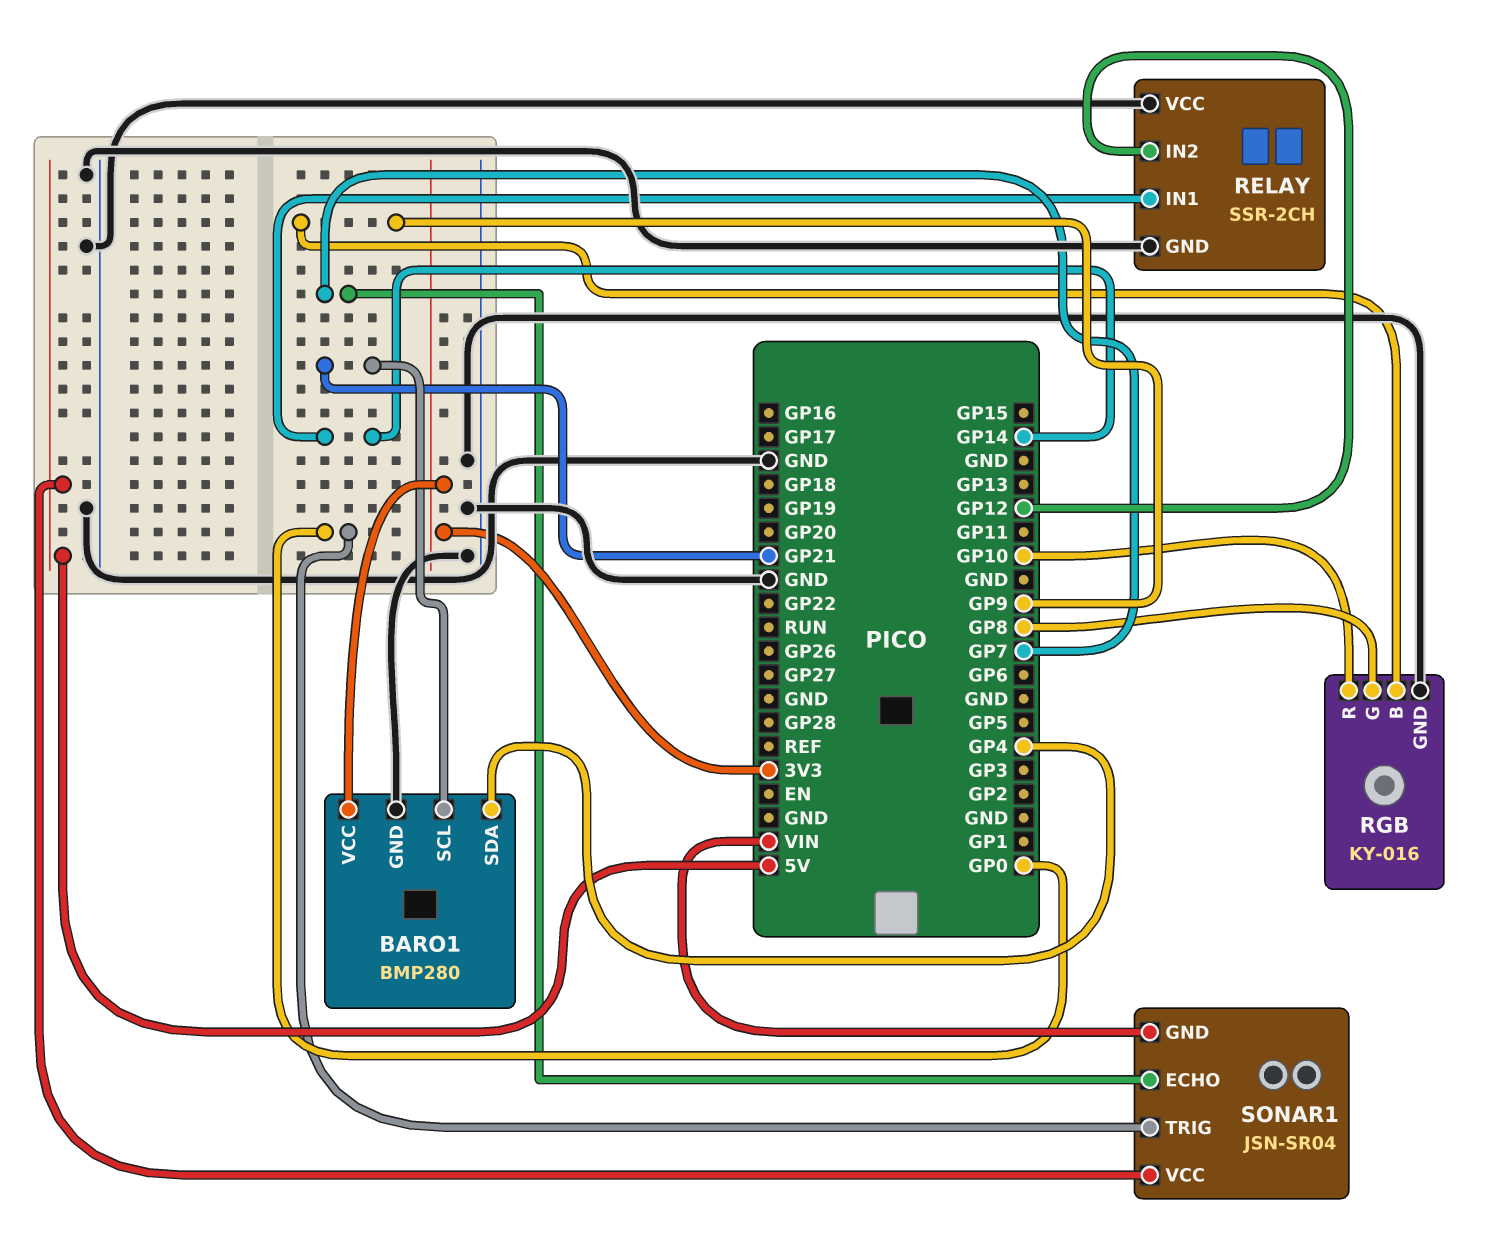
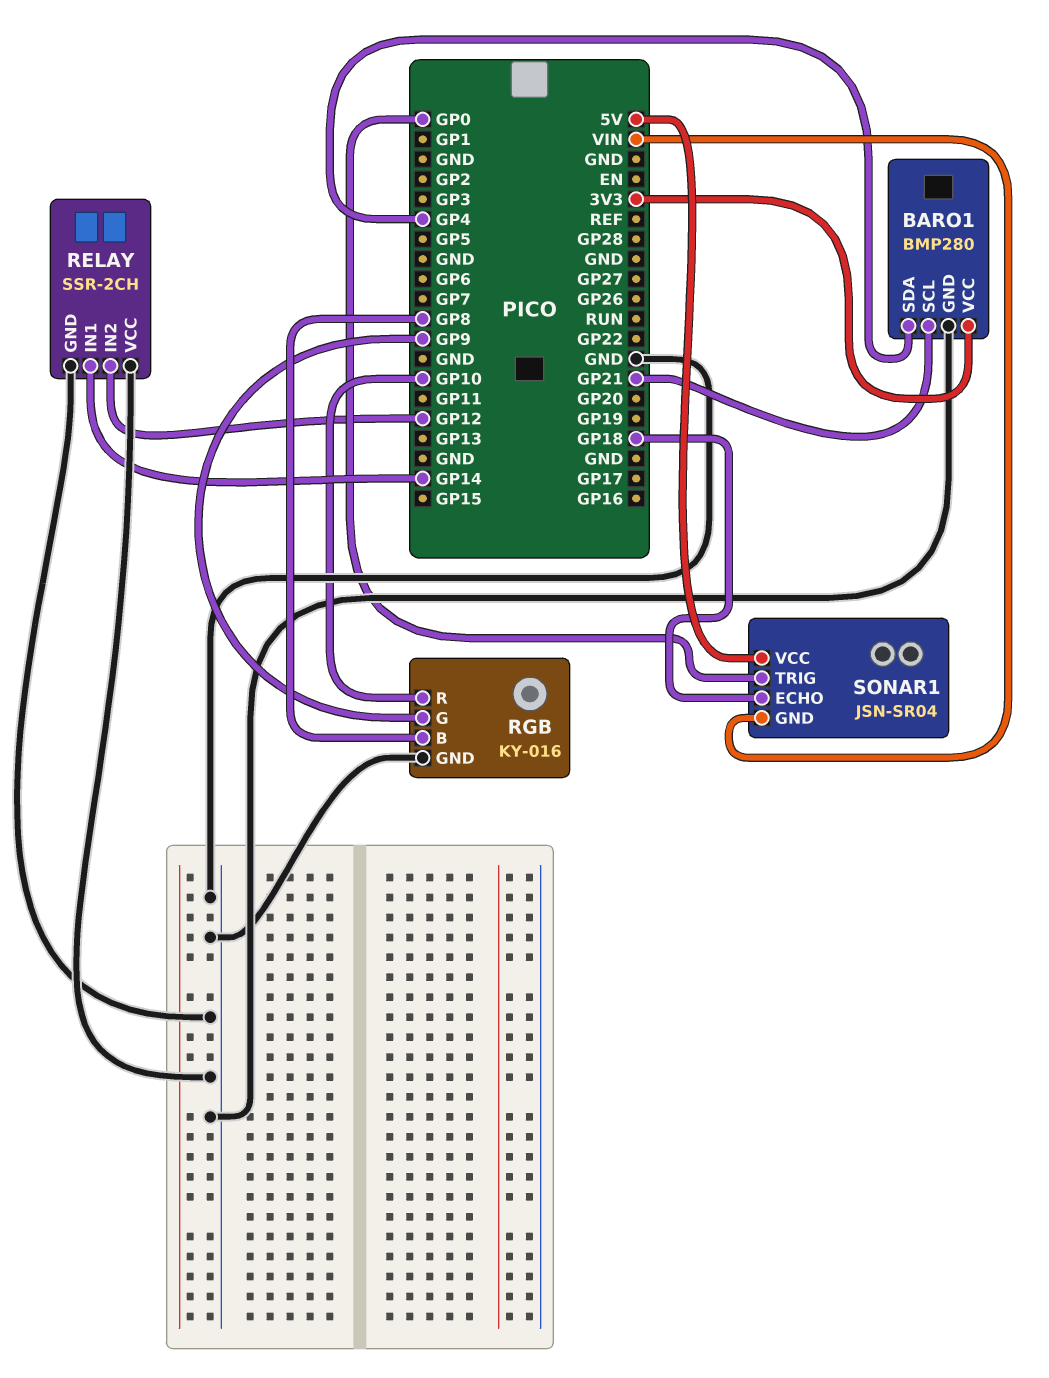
RGB pin B: GP9 -> GP8
RGB pin G: GP8 -> GP9
SONAR1 pin ECHO: GP7 -> GP18

